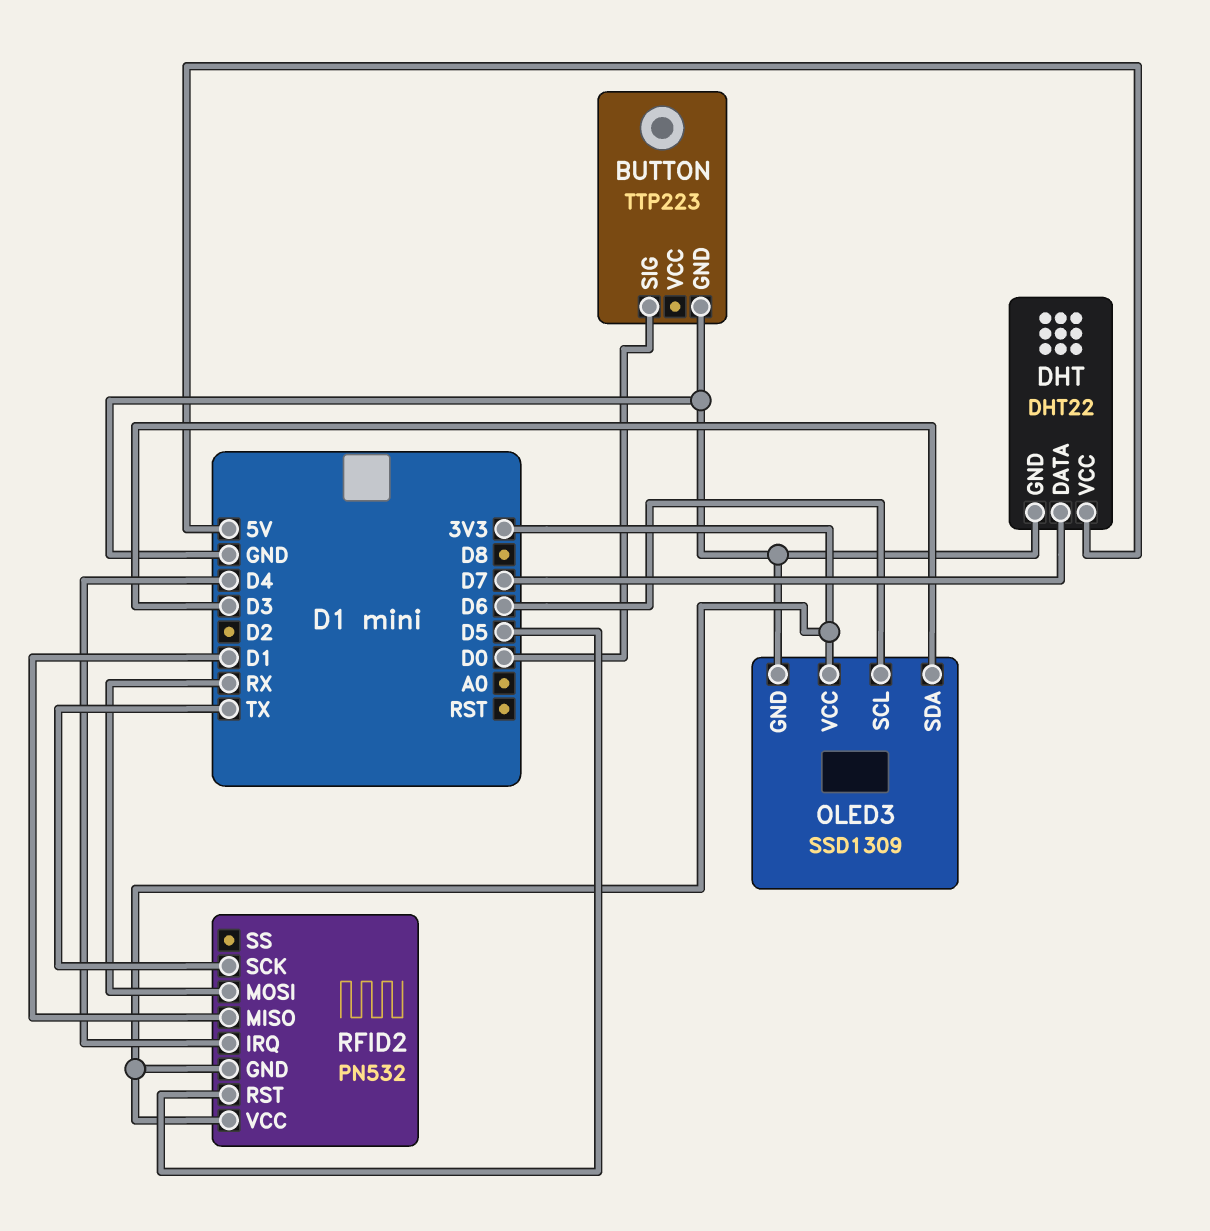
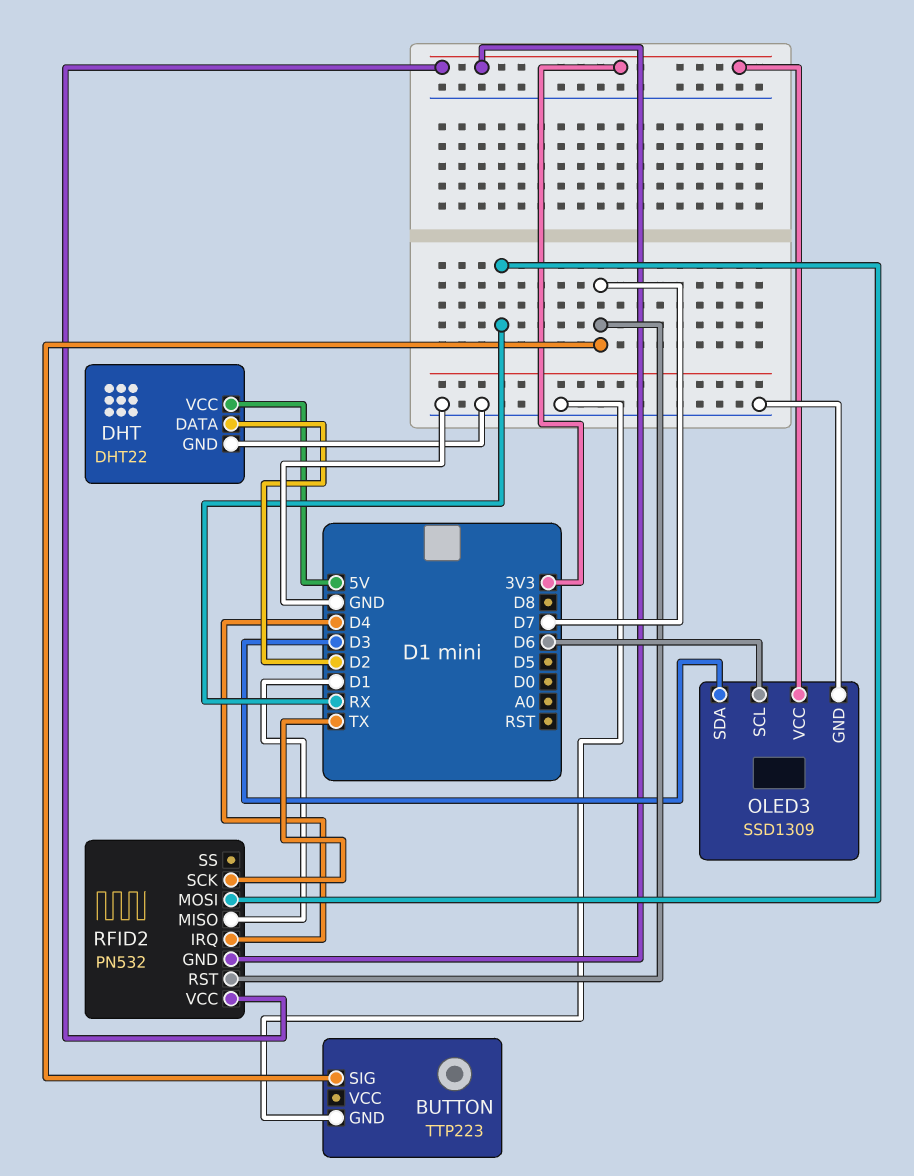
BUTTON pin SIG: D0 -> D7
DHT pin DATA: D7 -> D2
RFID2 pin RST: D5 -> D7

